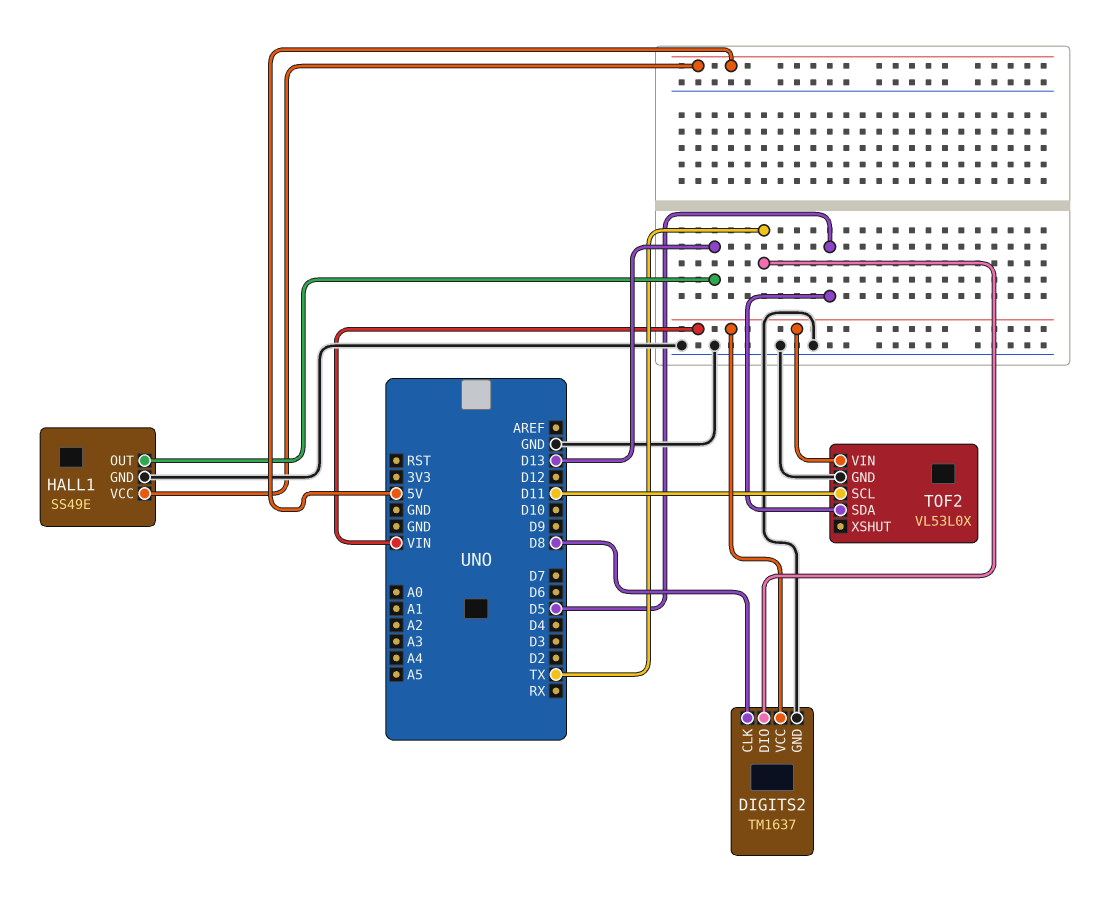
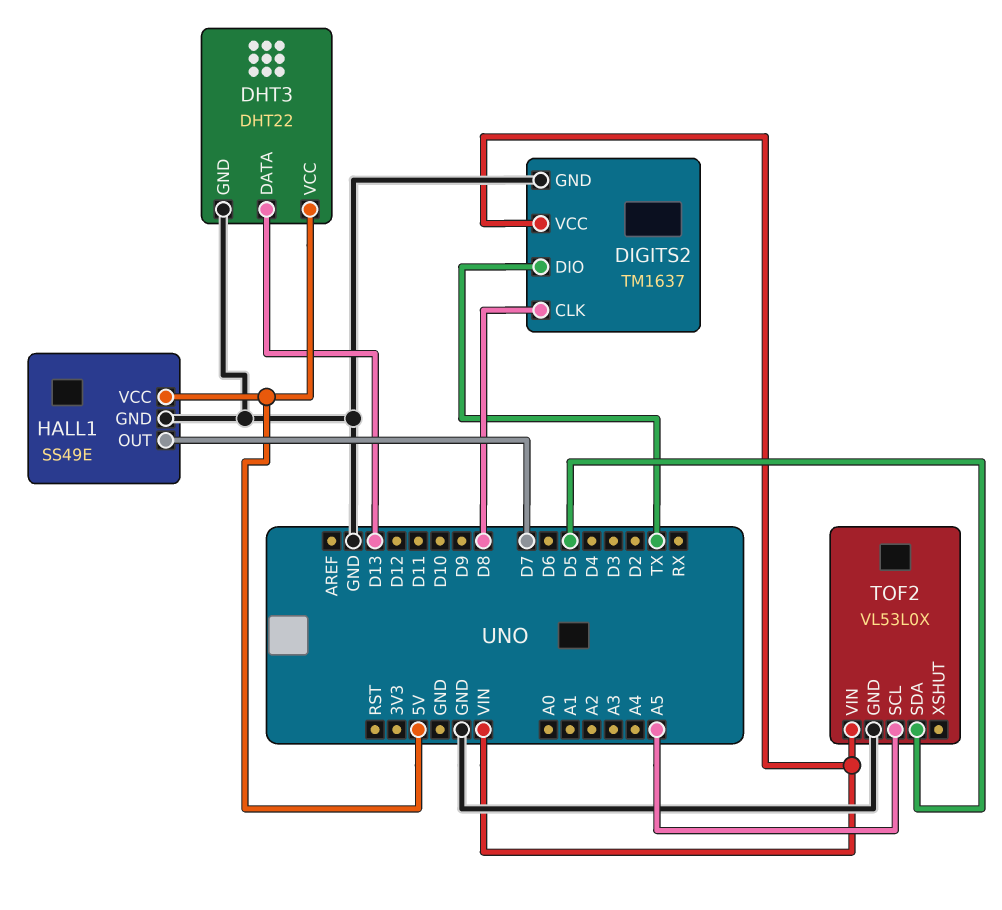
DHT3: none -> DHT22
DHT3 pin DATA: none -> D13
DHT3 pin GND: none -> GND
DHT3 pin VCC: none -> 5V
HALL1 pin OUT: D13 -> D7
TOF2 pin SCL: D11 -> A5

